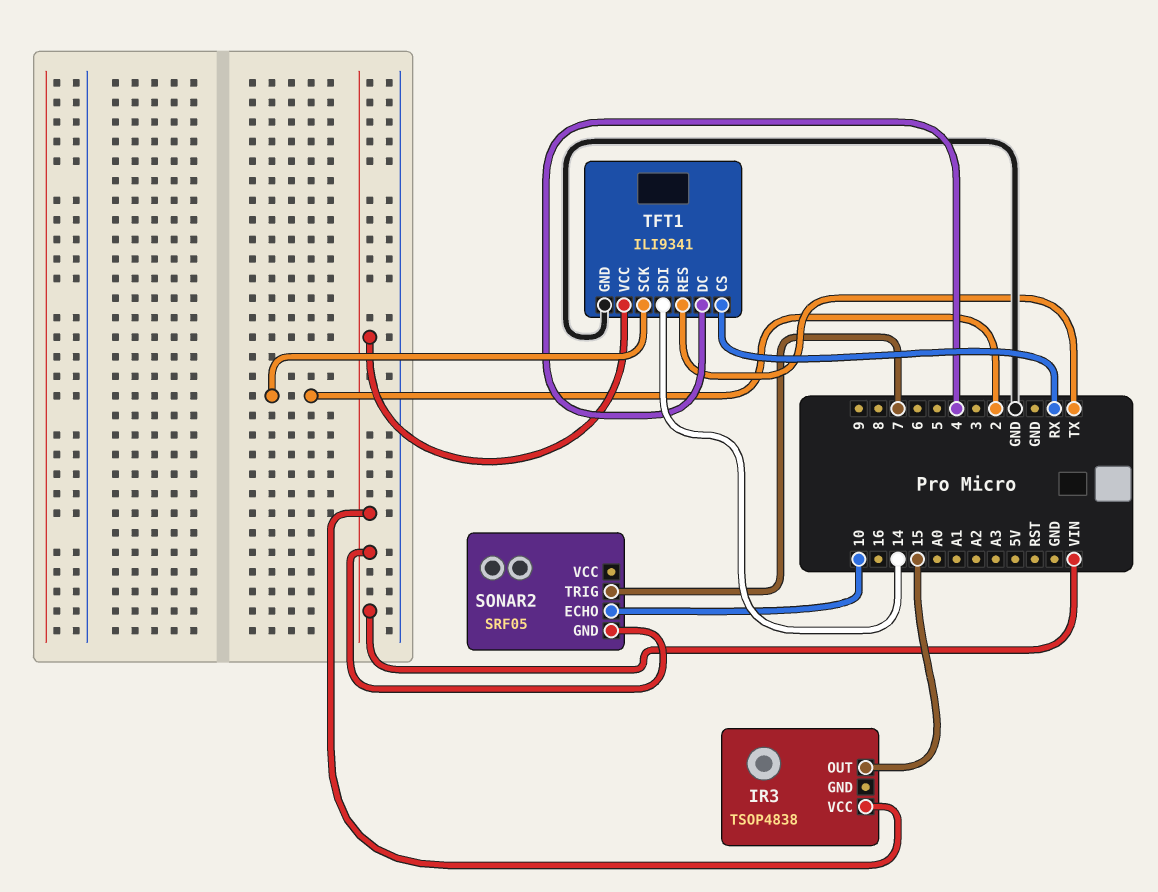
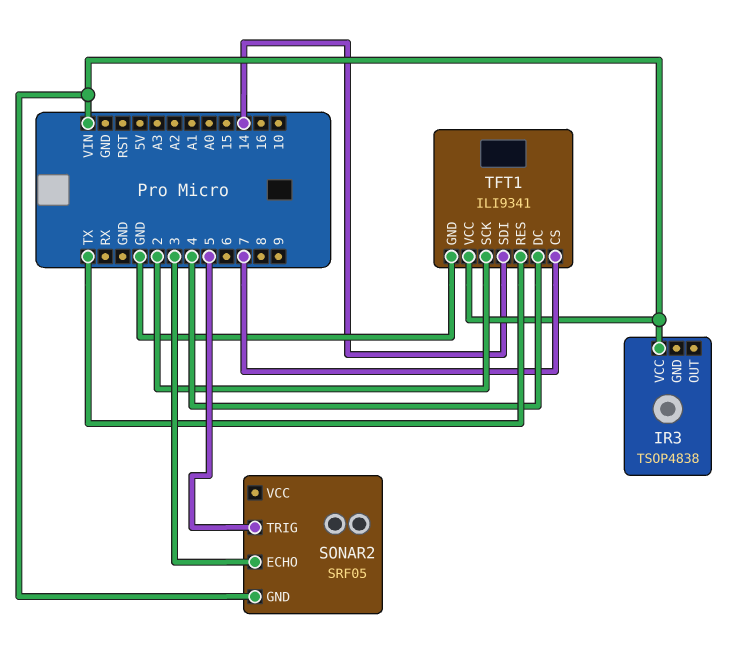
IR3 pin OUT: 15 -> none
SONAR2 pin ECHO: 10 -> 3
SONAR2 pin TRIG: 7 -> 5
TFT1 pin CS: RX -> 7

